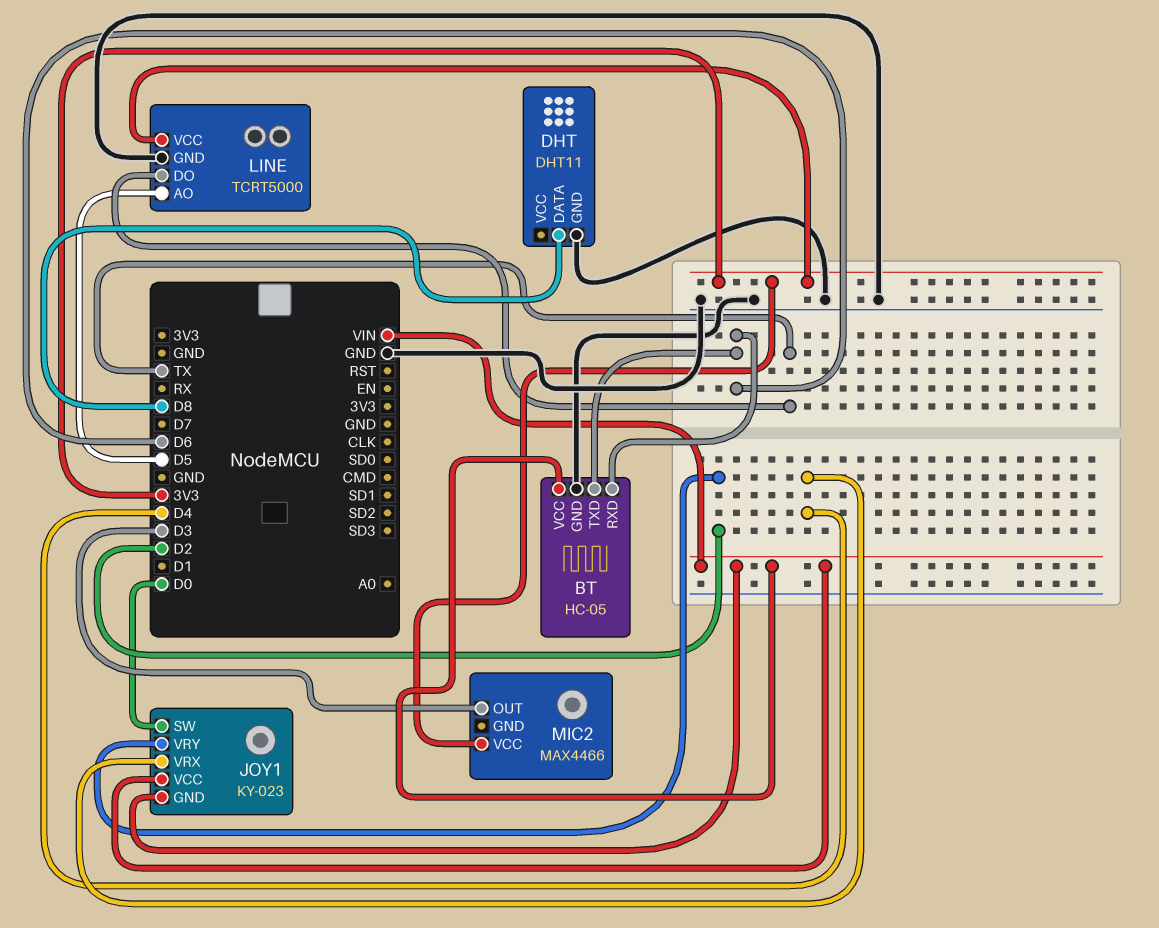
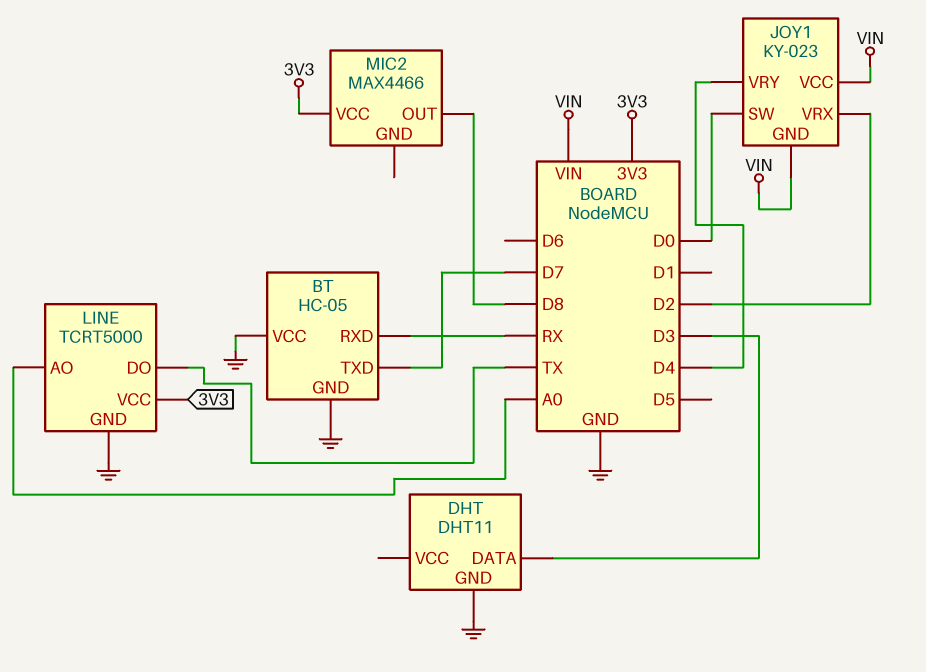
BT pin RXD: D6 -> RX
BT pin TXD: D6 -> D7
BT pin VCC: VIN -> GND
DHT pin DATA: D8 -> D3
JOY1 pin VRX: D4 -> D2
JOY1 pin VRY: D2 -> D4
LINE pin AO: D5 -> A0
MIC2 pin OUT: D3 -> D8

